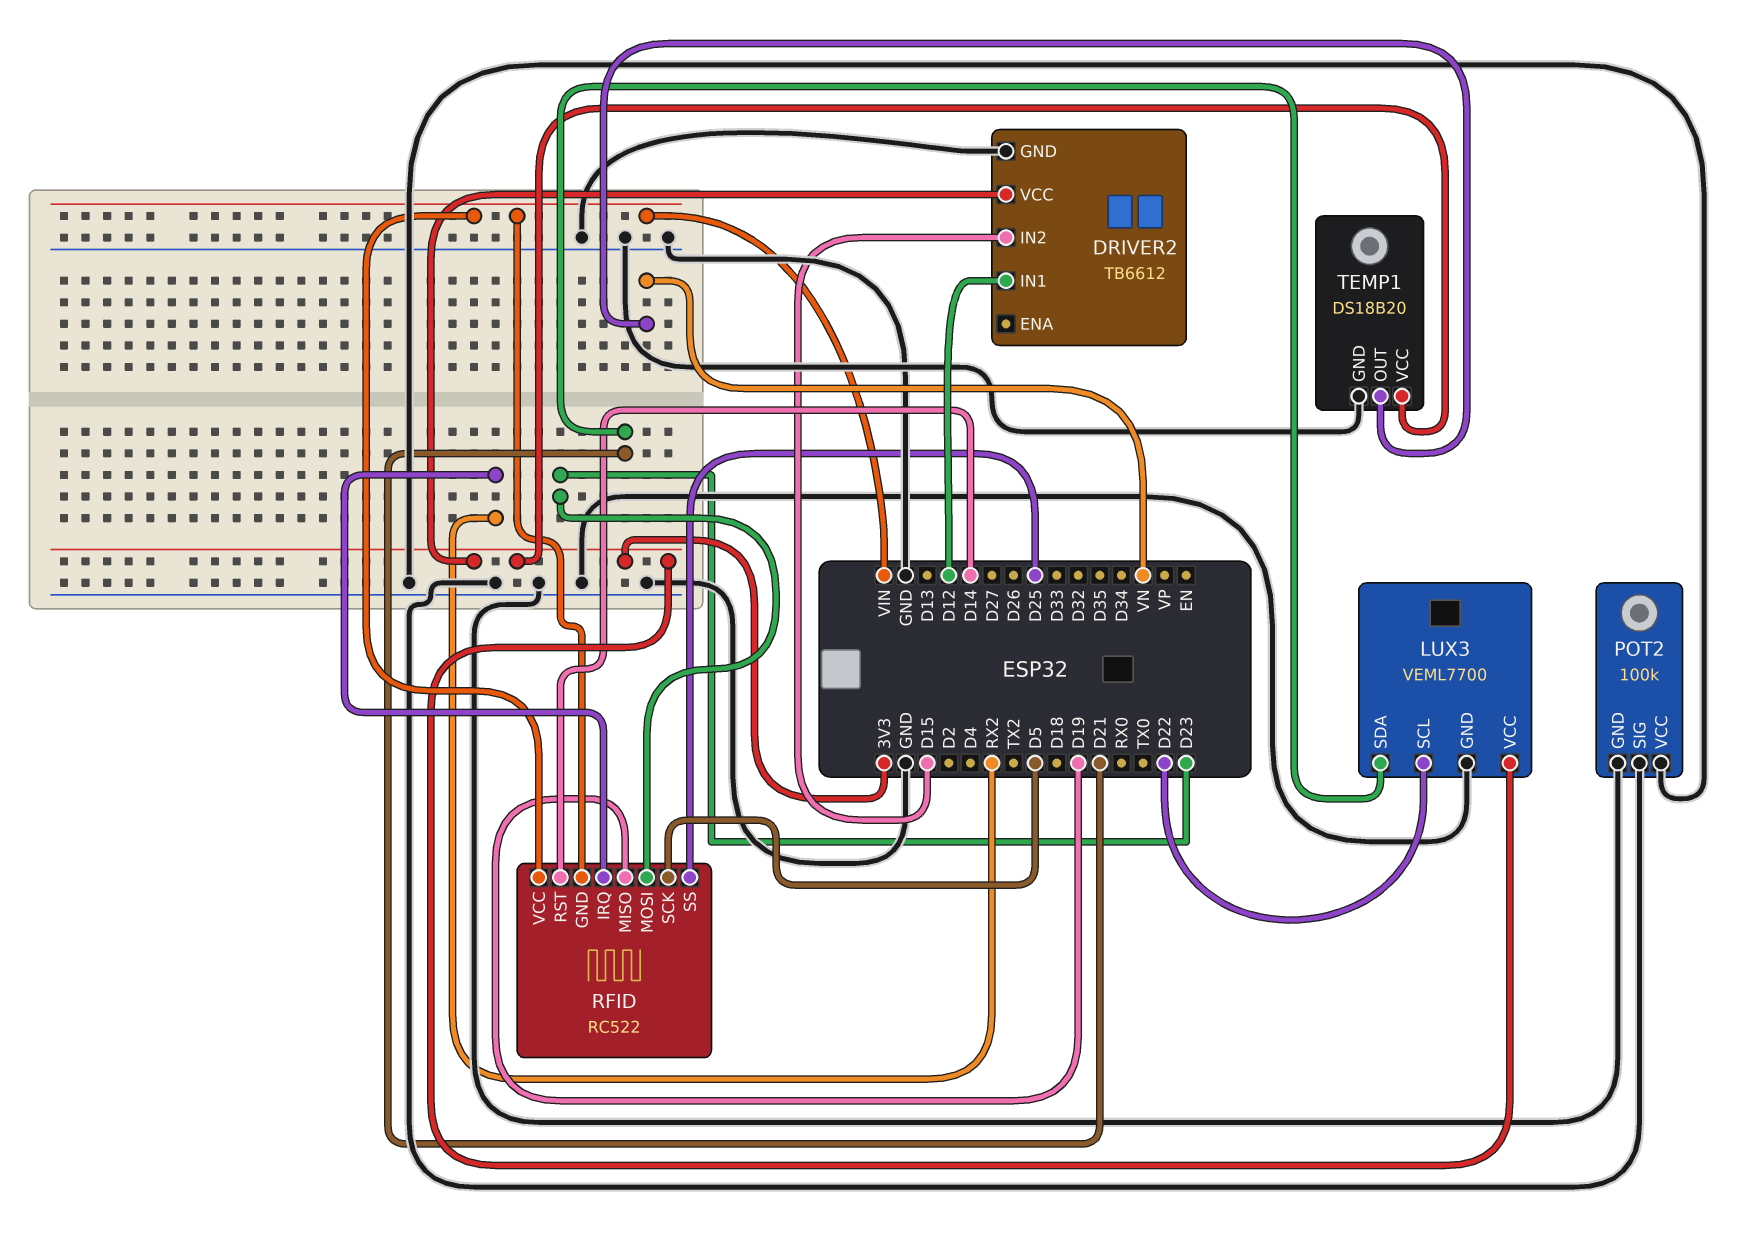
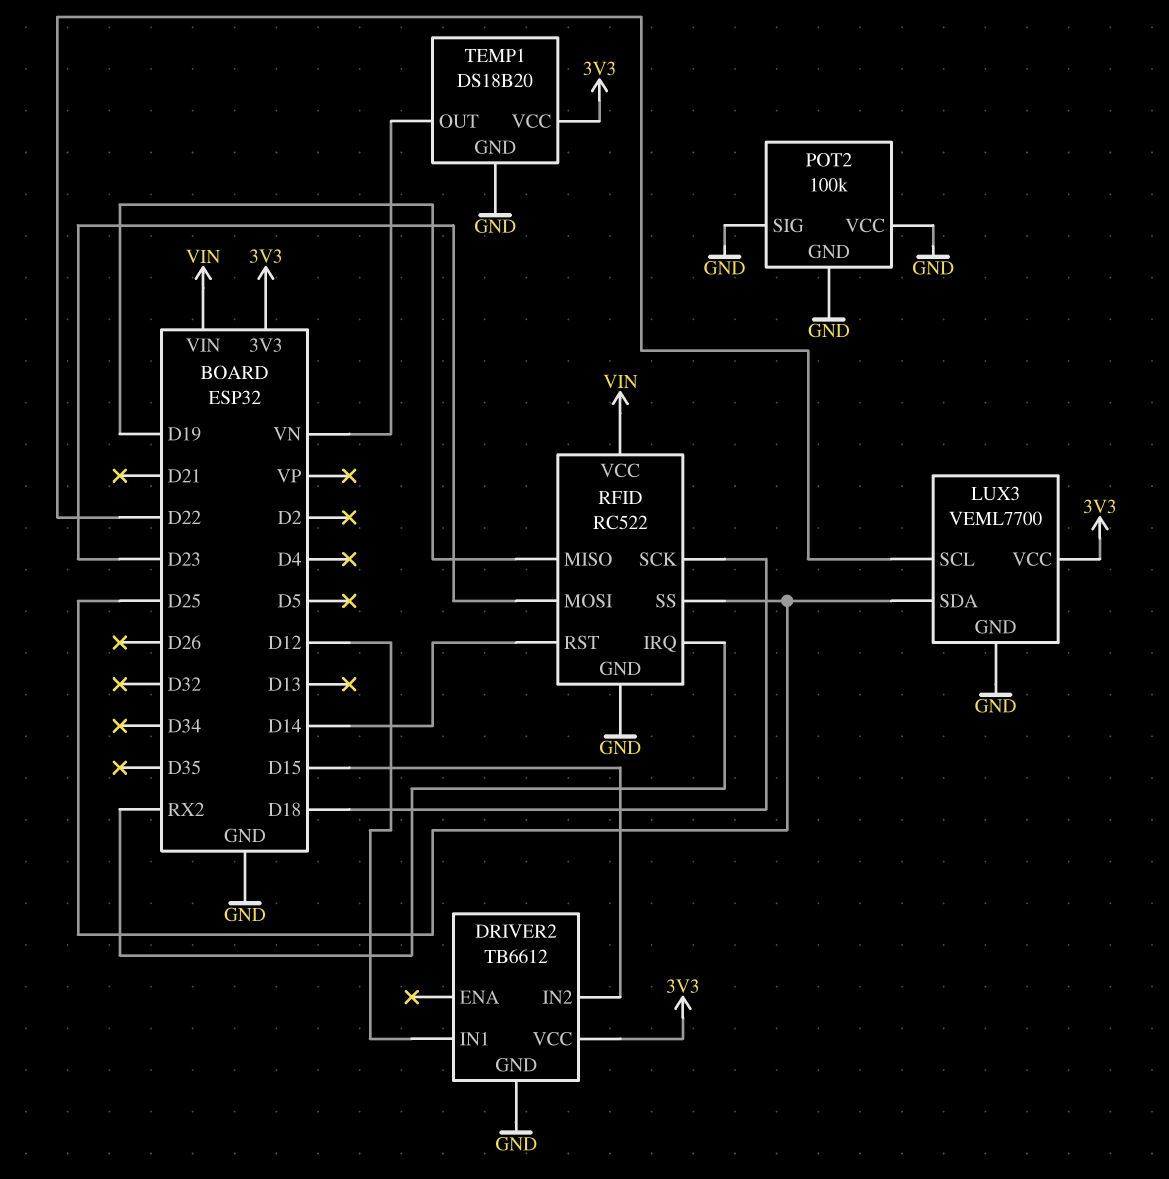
LUX3 pin SDA: D21 -> D25
RFID pin GND: VIN -> GND
RFID pin SCK: D5 -> D18

